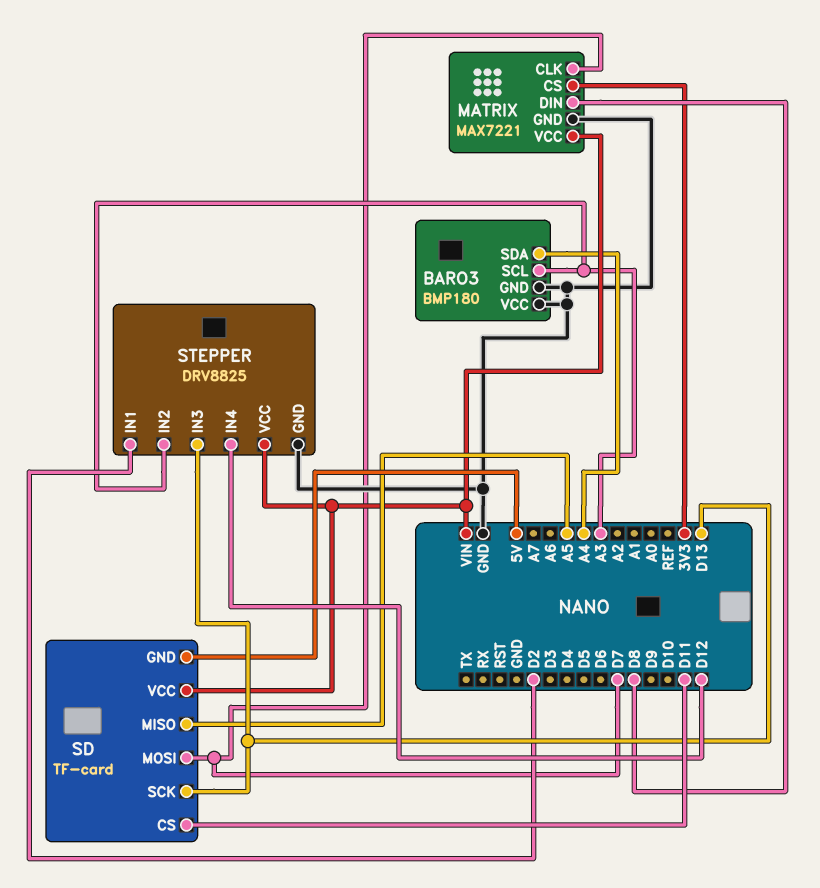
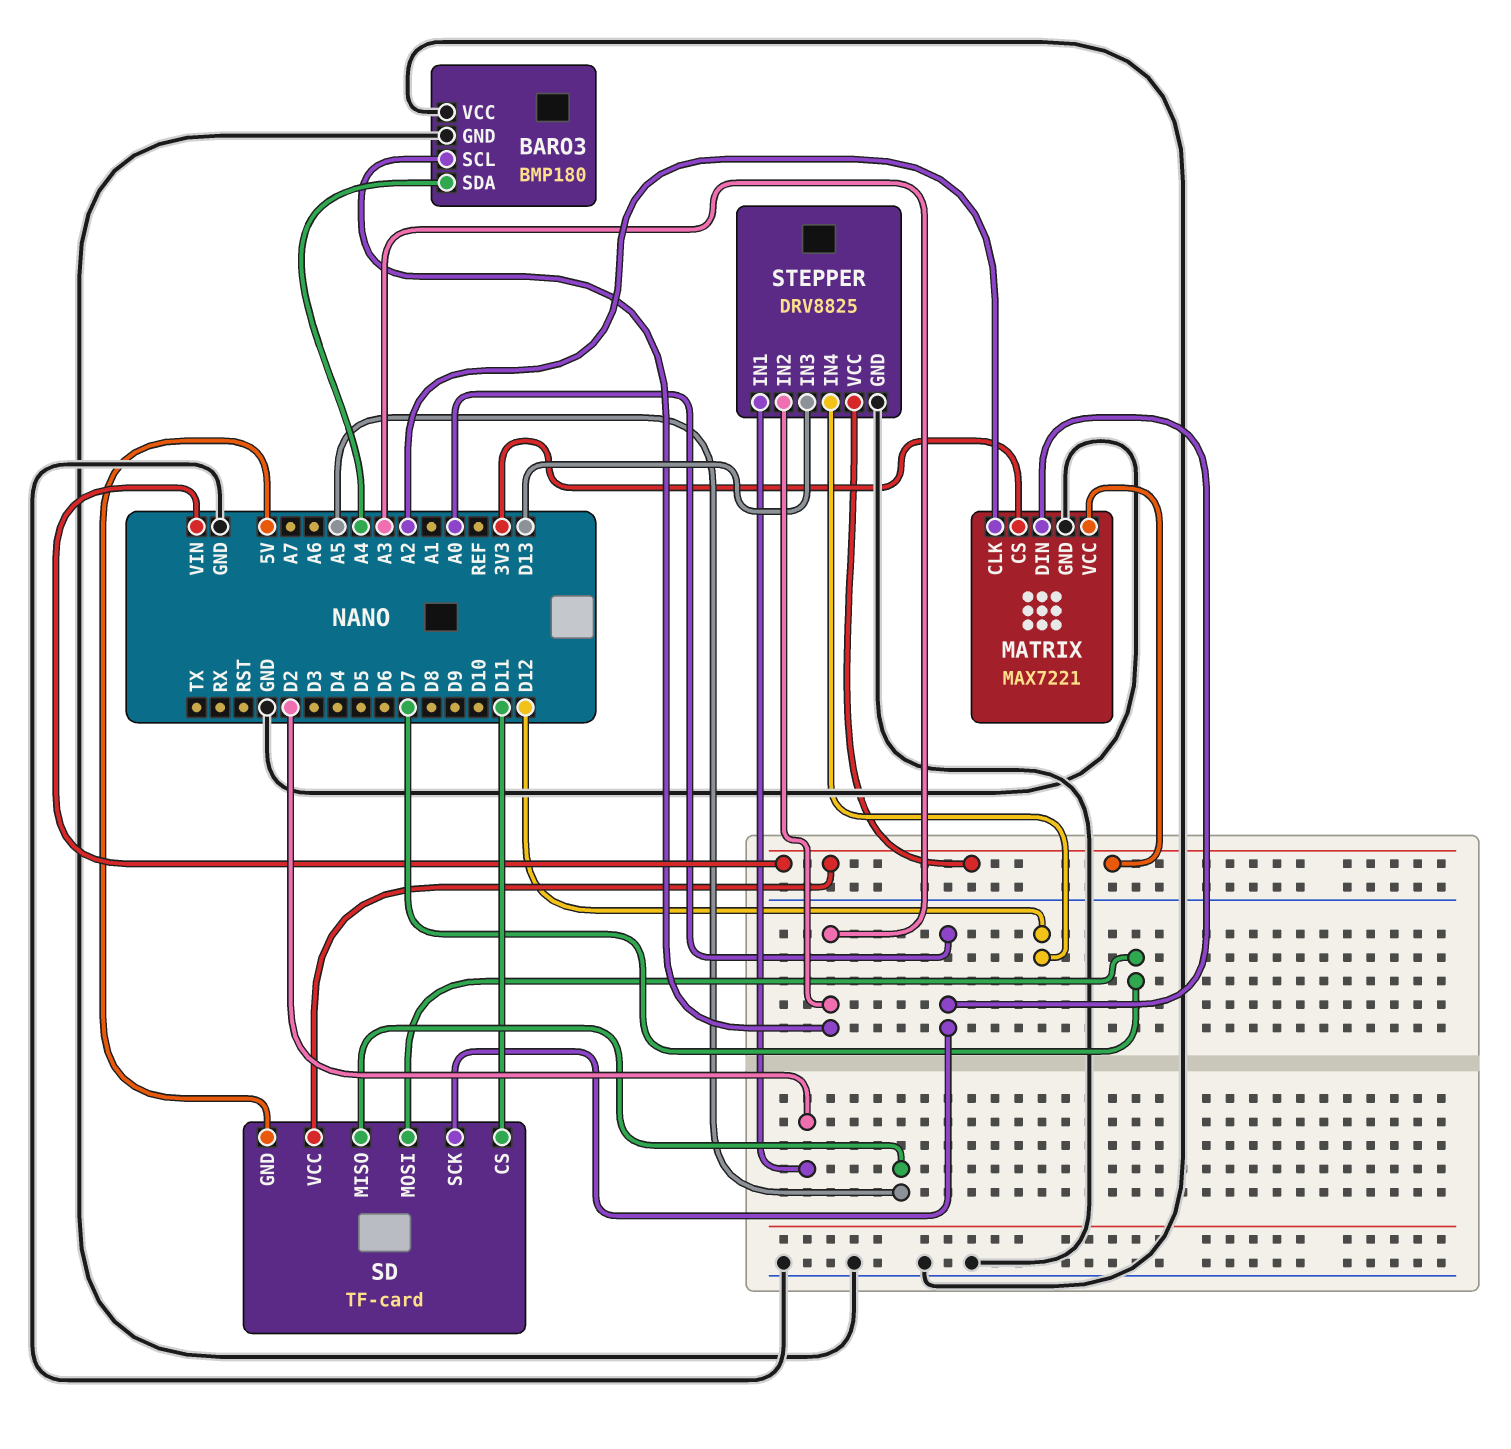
MATRIX pin CLK: D7 -> A2
MATRIX pin DIN: D8 -> A0
SD pin SCK: D13 -> A0

